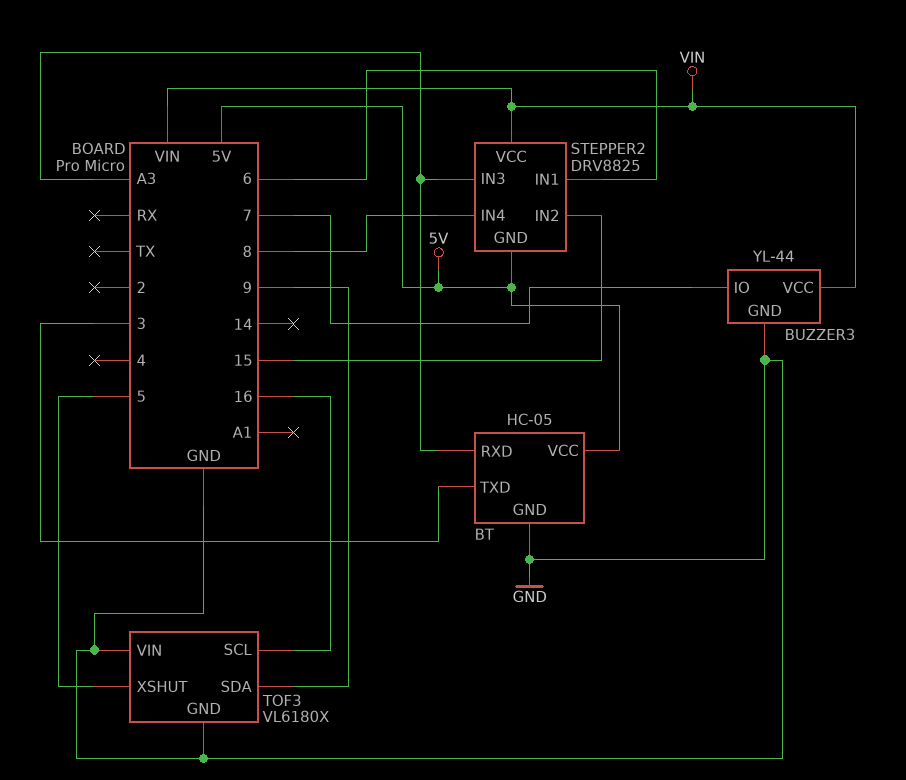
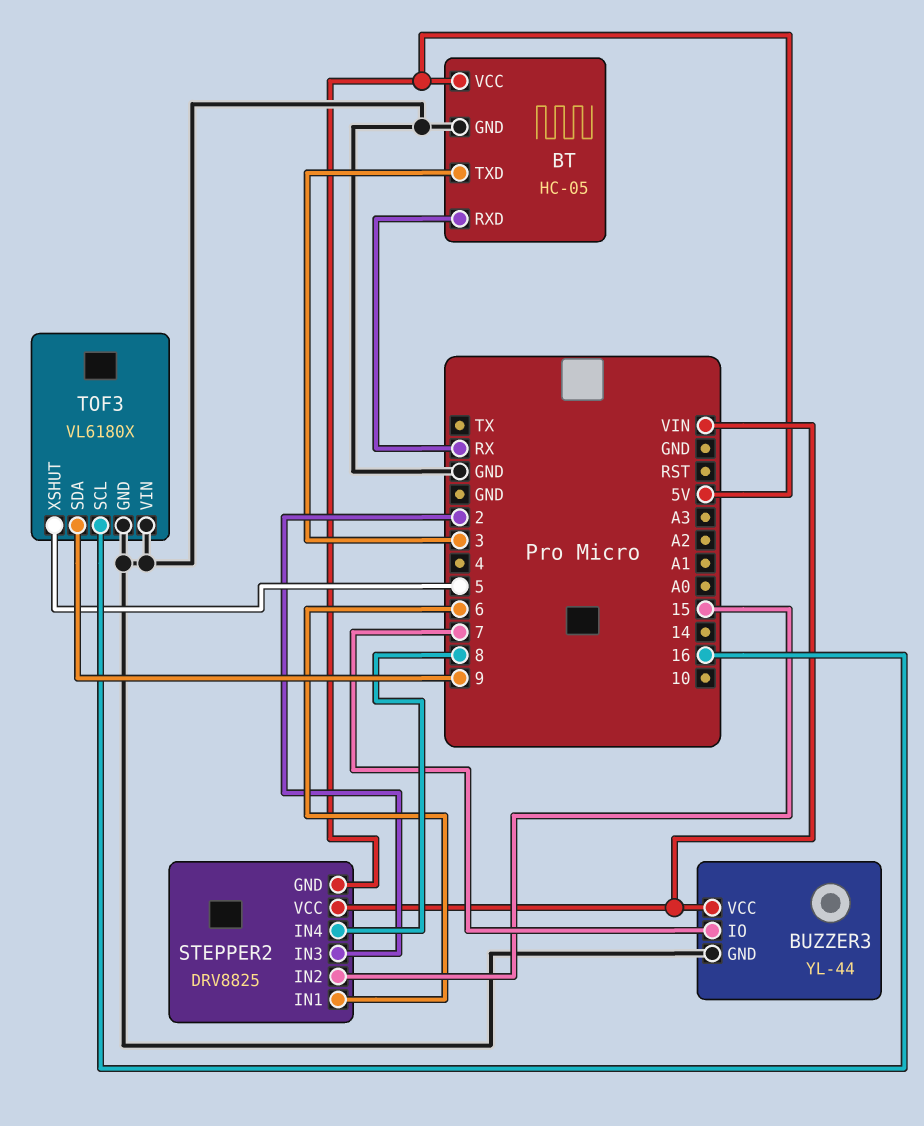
BT pin RXD: A3 -> RX
STEPPER2 pin IN3: A3 -> 2

